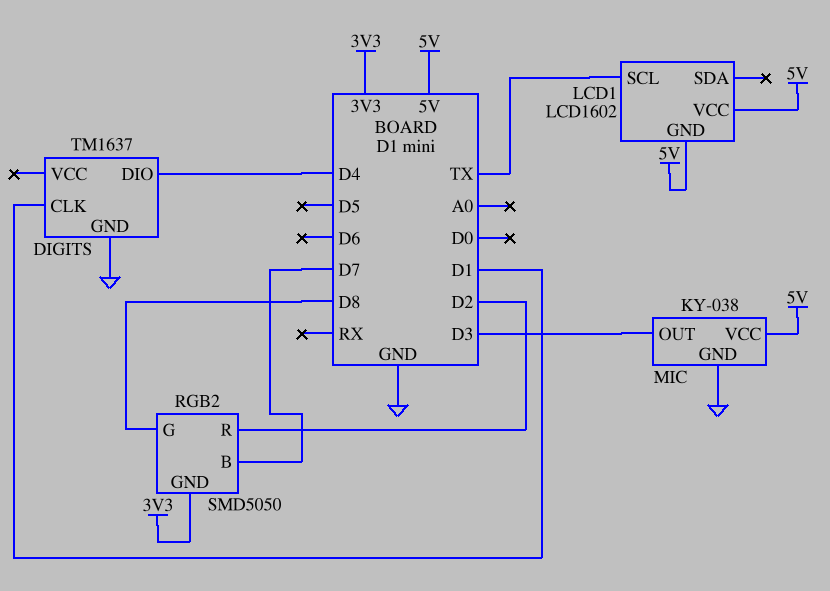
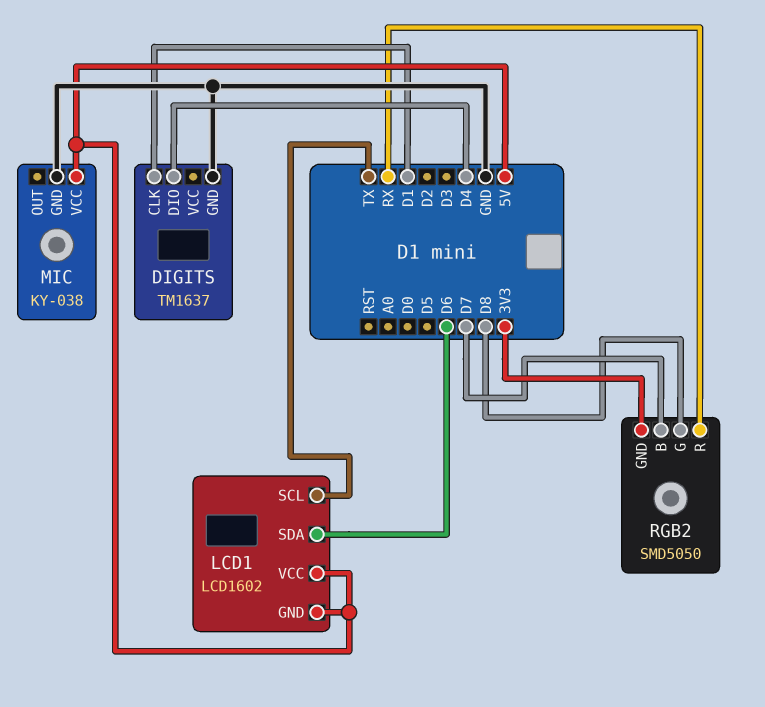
LCD1 pin SDA: none -> D6
MIC pin OUT: D3 -> none
RGB2 pin R: D2 -> RX

